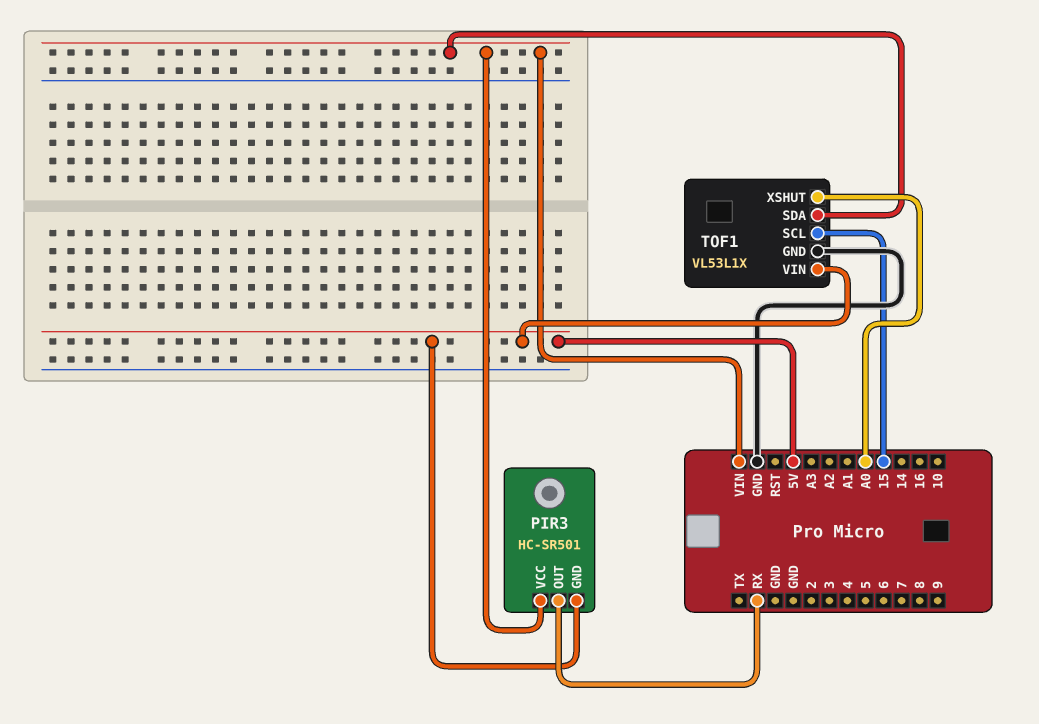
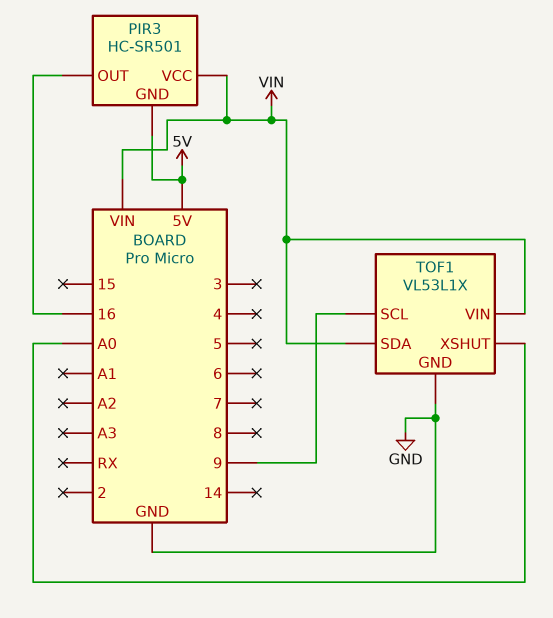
PIR3 pin OUT: RX -> 16
TOF1 pin SCL: 15 -> 9
TOF1 pin VIN: 5V -> VIN

